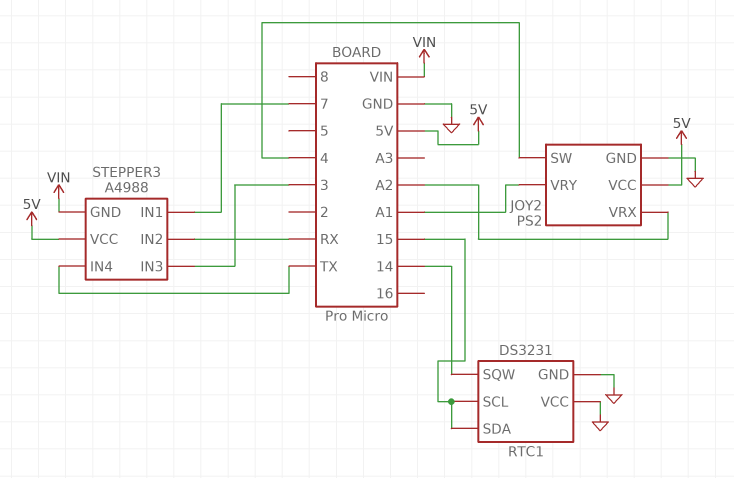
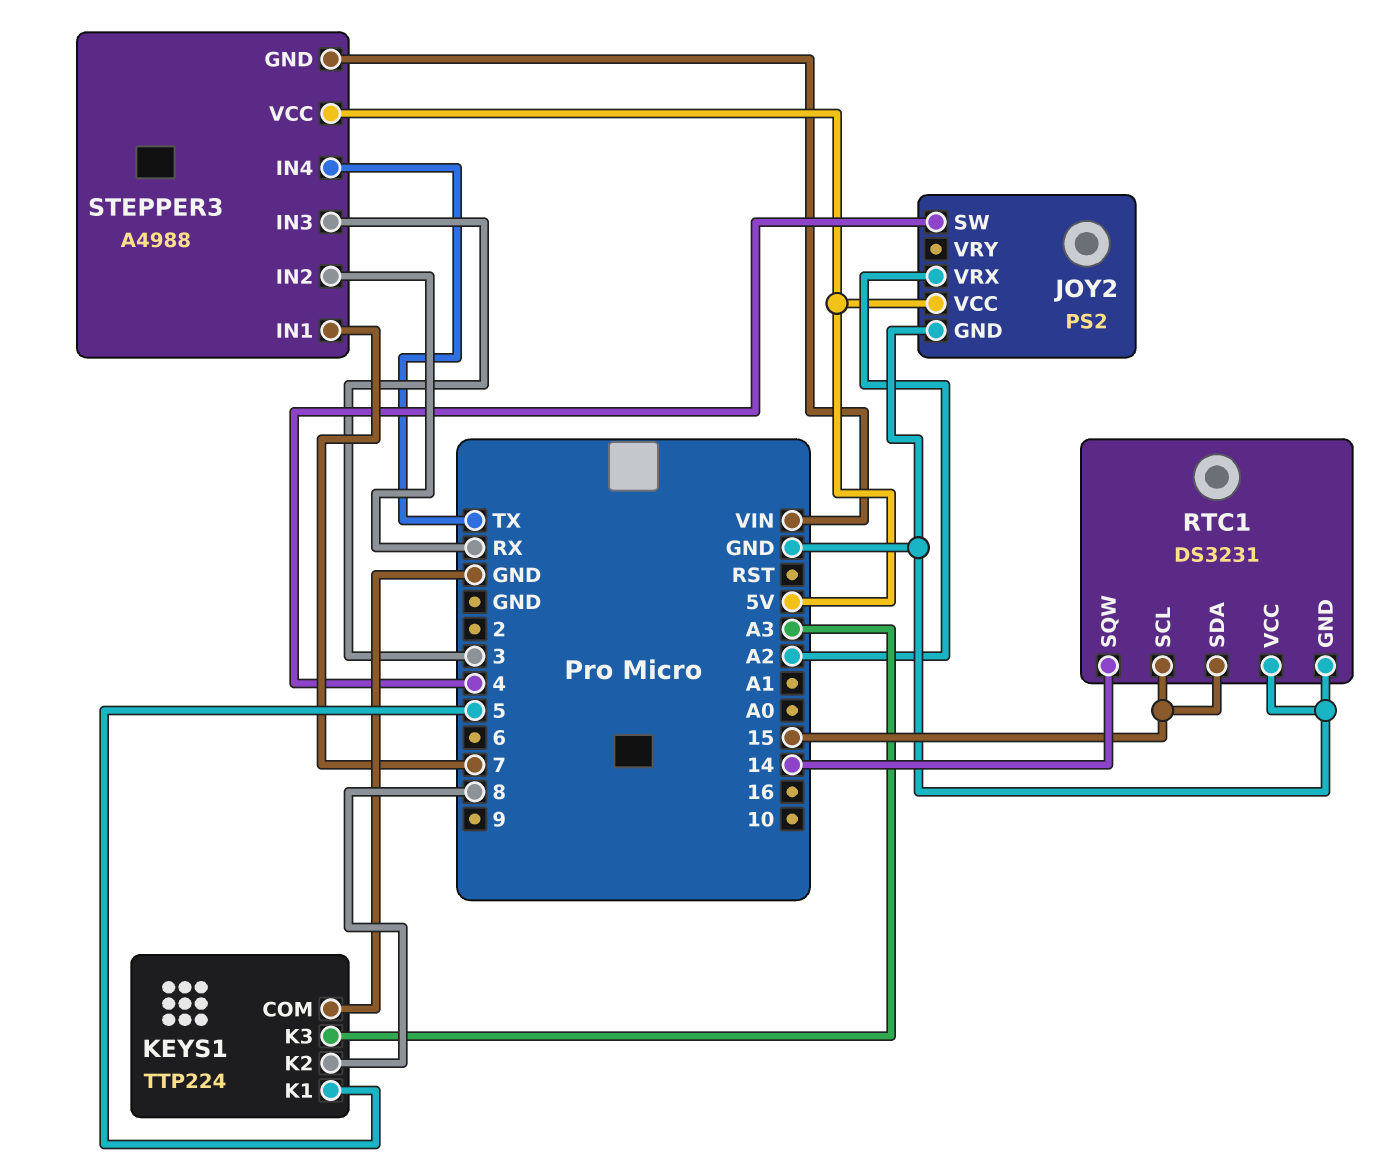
JOY2 pin VRY: A1 -> none
KEYS1: none -> TTP224
KEYS1 pin COM: none -> GND
KEYS1 pin K1: none -> 5
KEYS1 pin K2: none -> 8
KEYS1 pin K3: none -> A3

